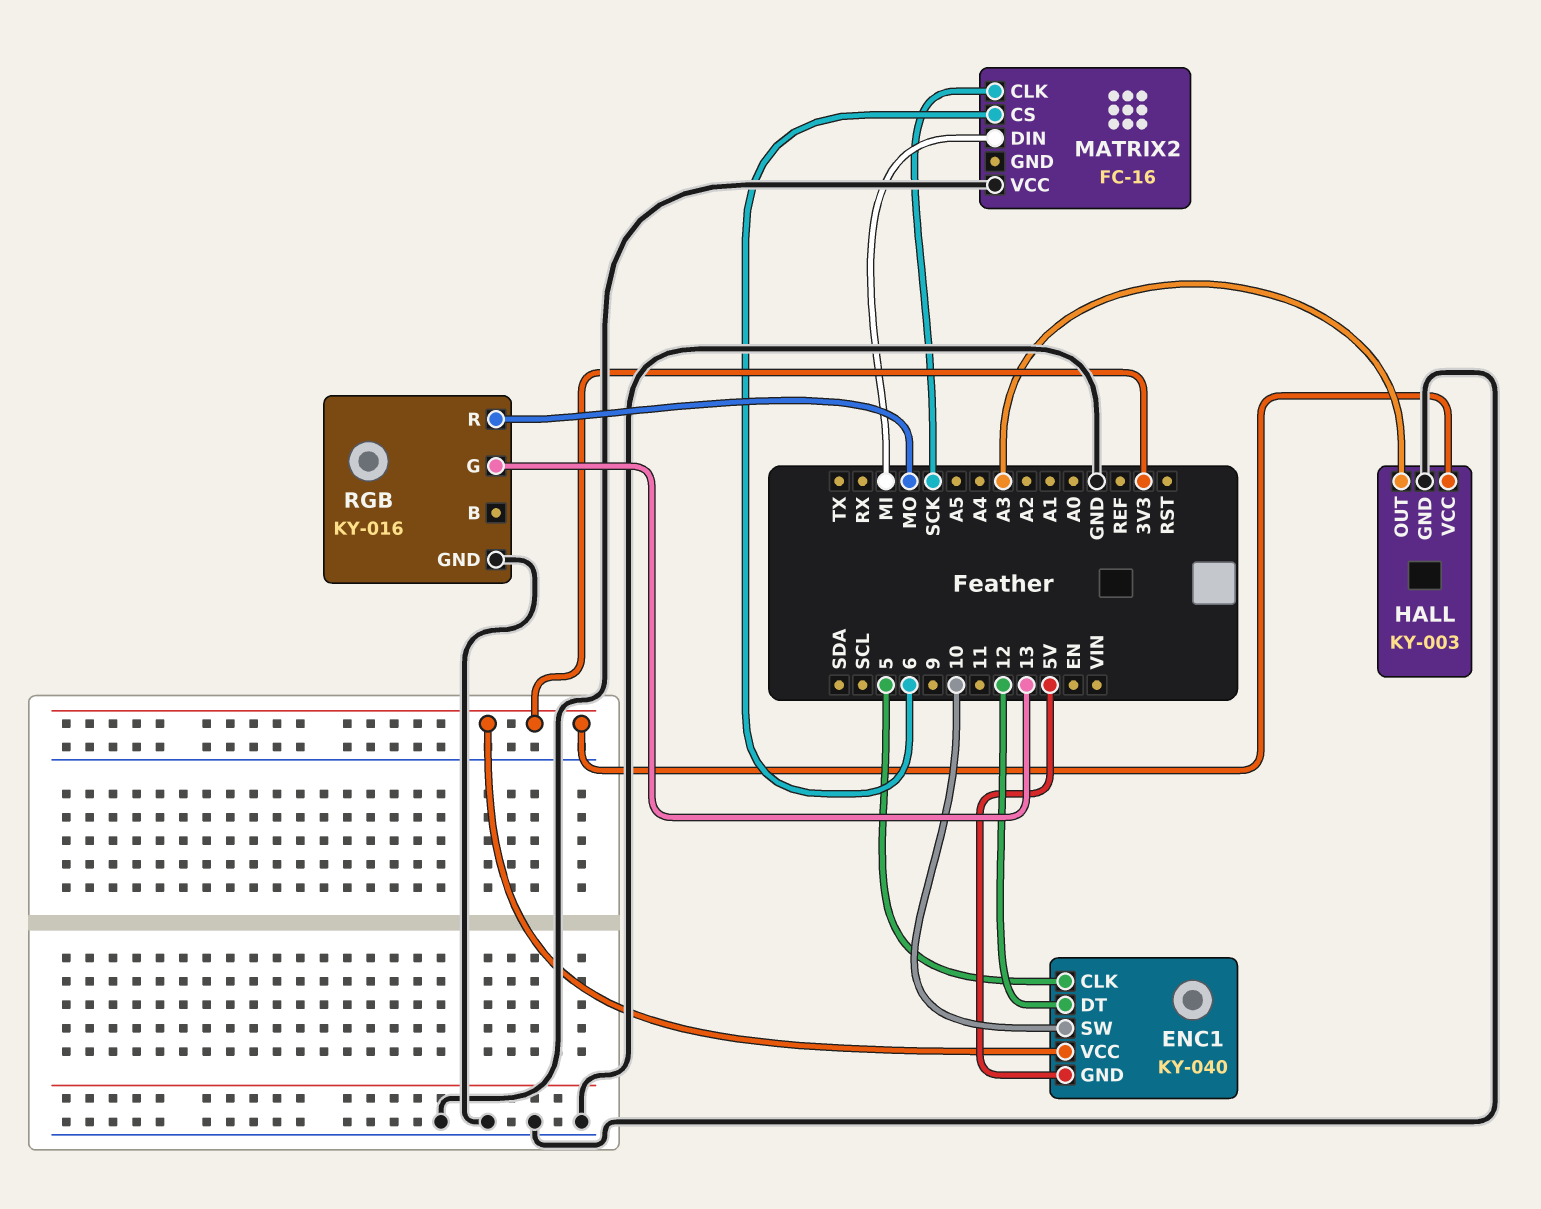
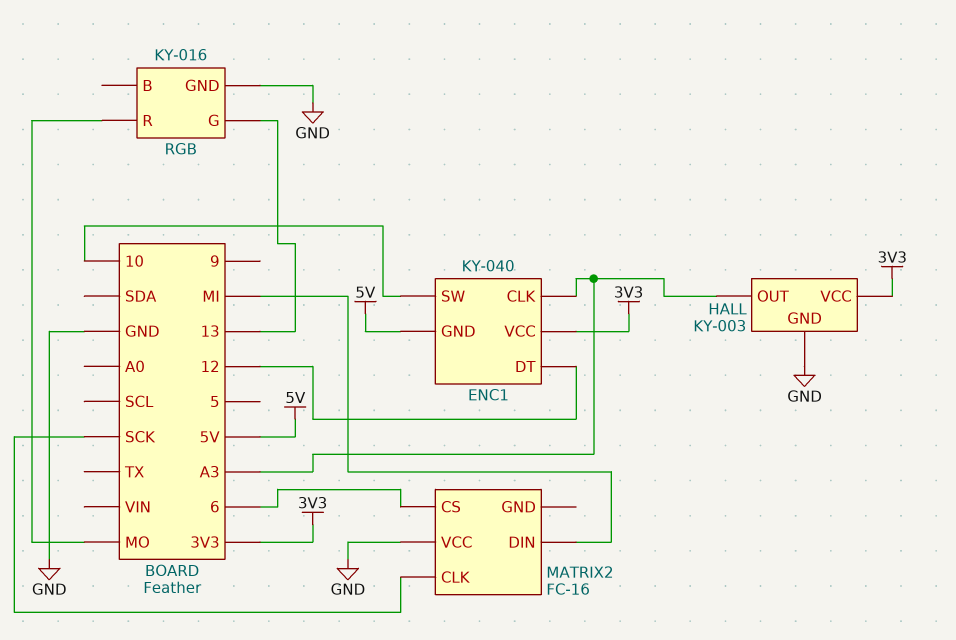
ENC1 pin CLK: 5 -> A3

